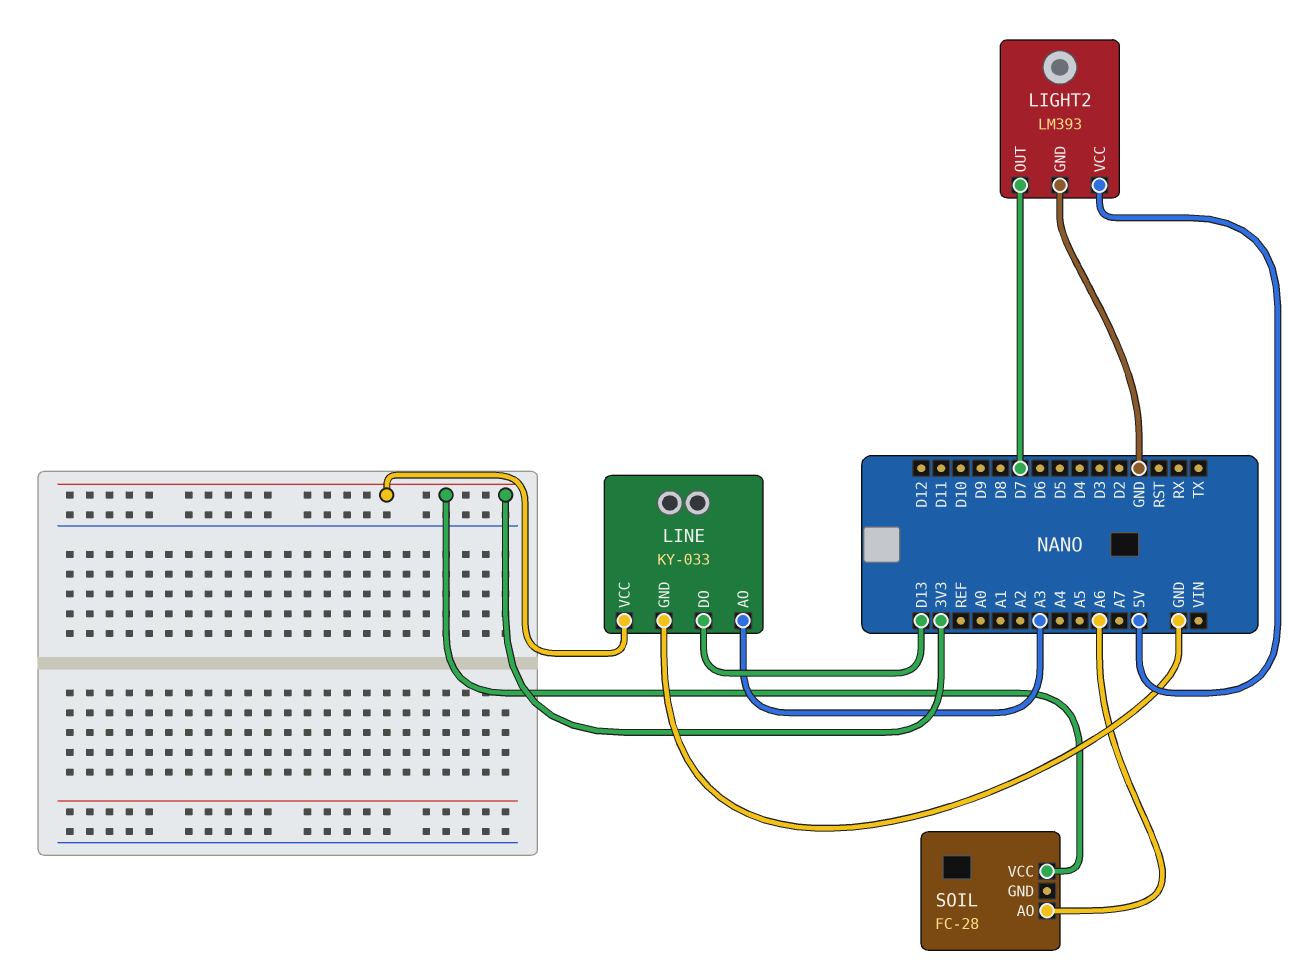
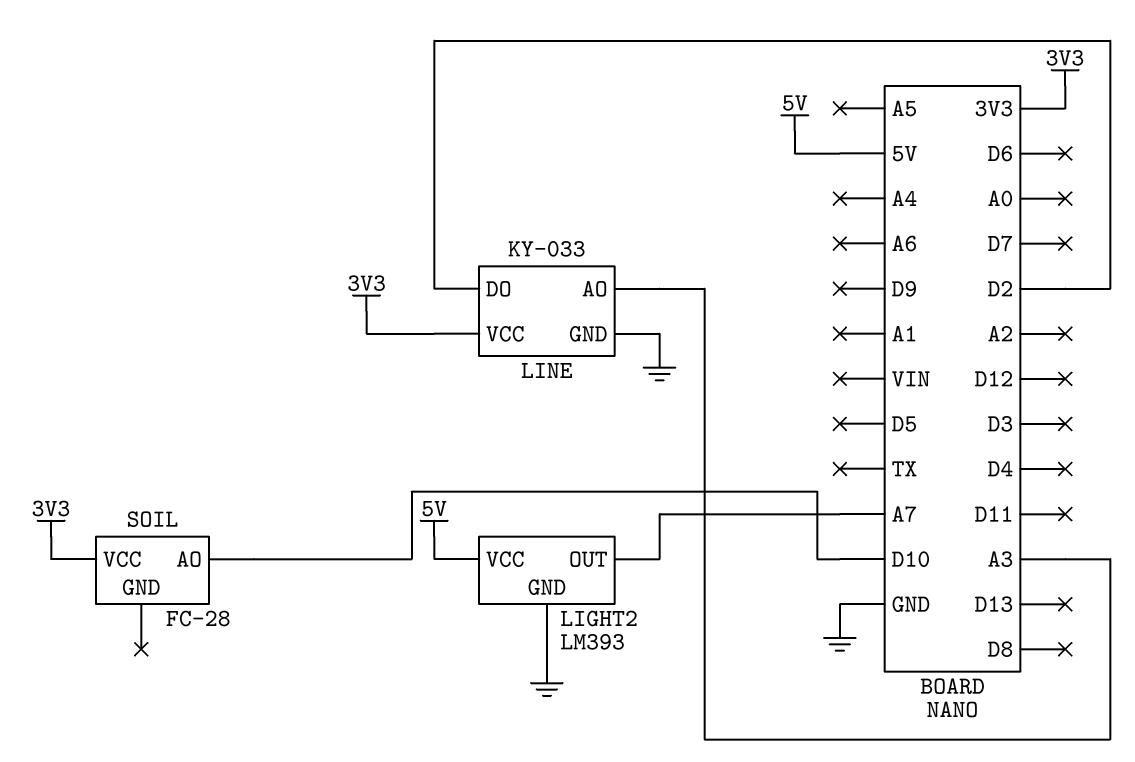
LIGHT2 pin OUT: D7 -> A7
LINE pin DO: D13 -> D2
SOIL pin AO: A6 -> D10

